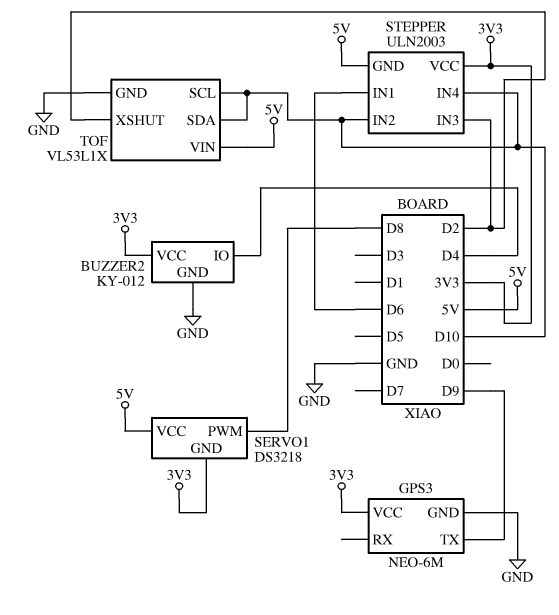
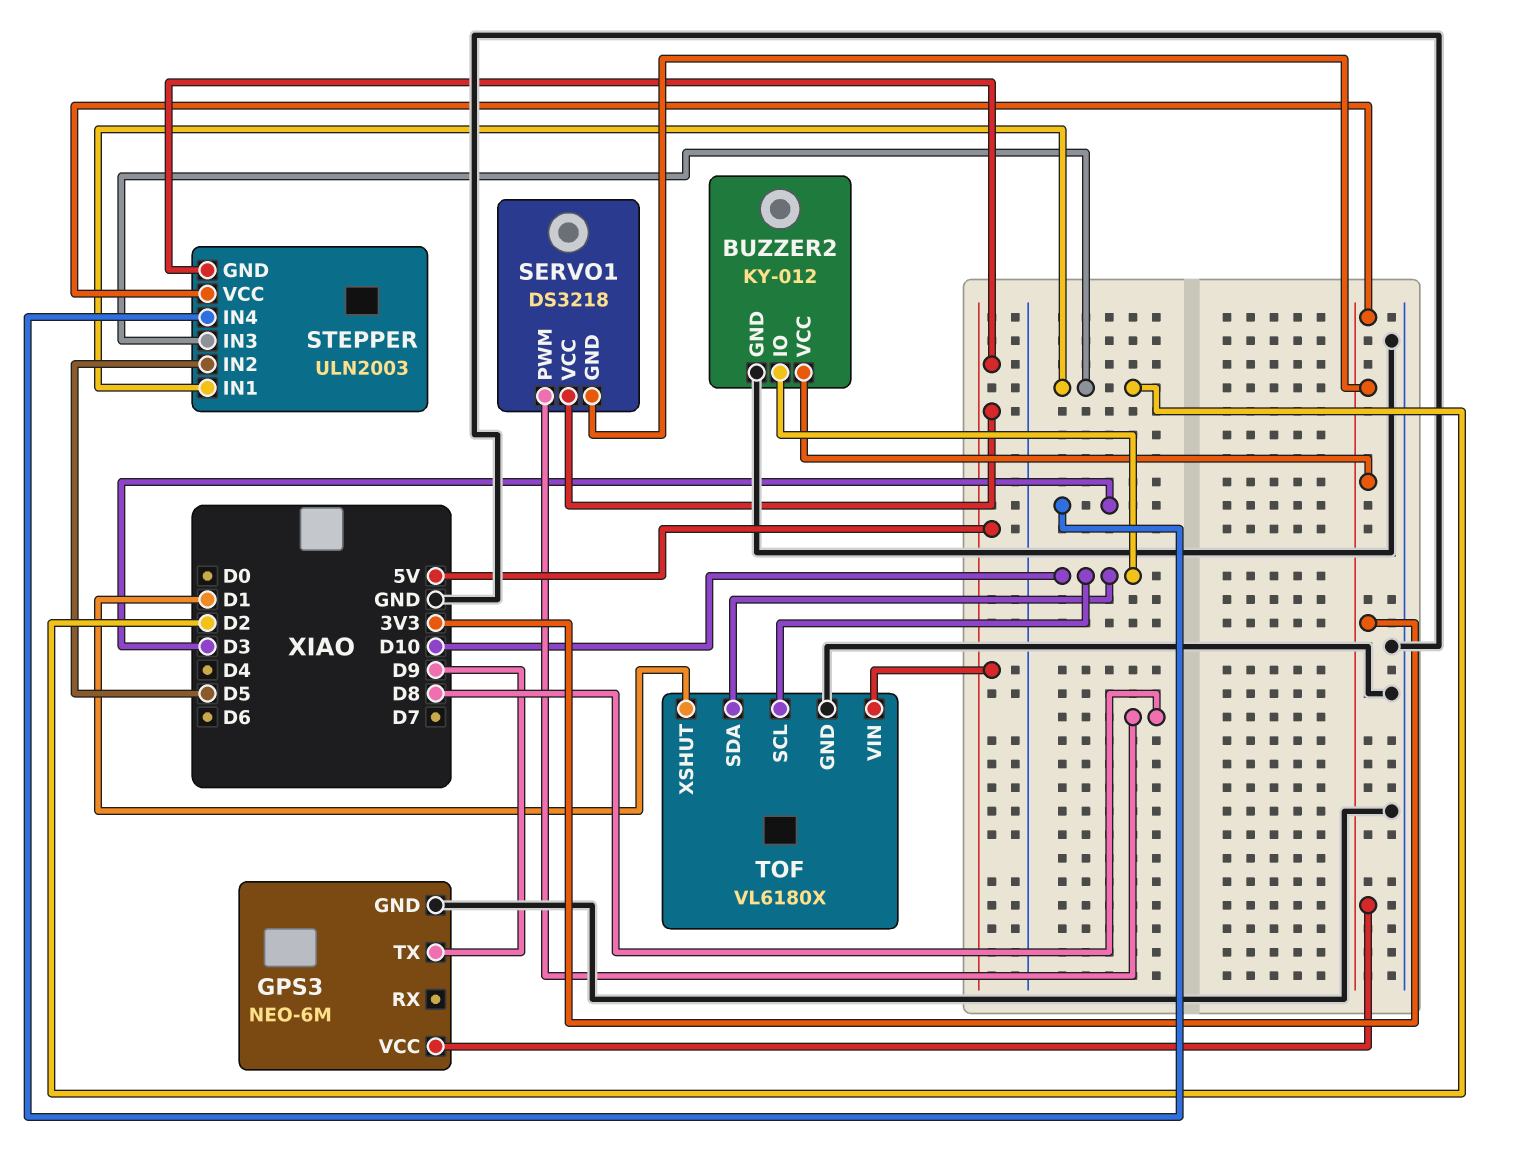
BUZZER2 pin IO: D4 -> D10
STEPPER pin IN1: D6 -> D2
STEPPER pin IN2: D10 -> D5
STEPPER pin IN4: D10 -> D3
TOF: VL53L1X -> VL6180X
TOF pin XSHUT: D2 -> D1

